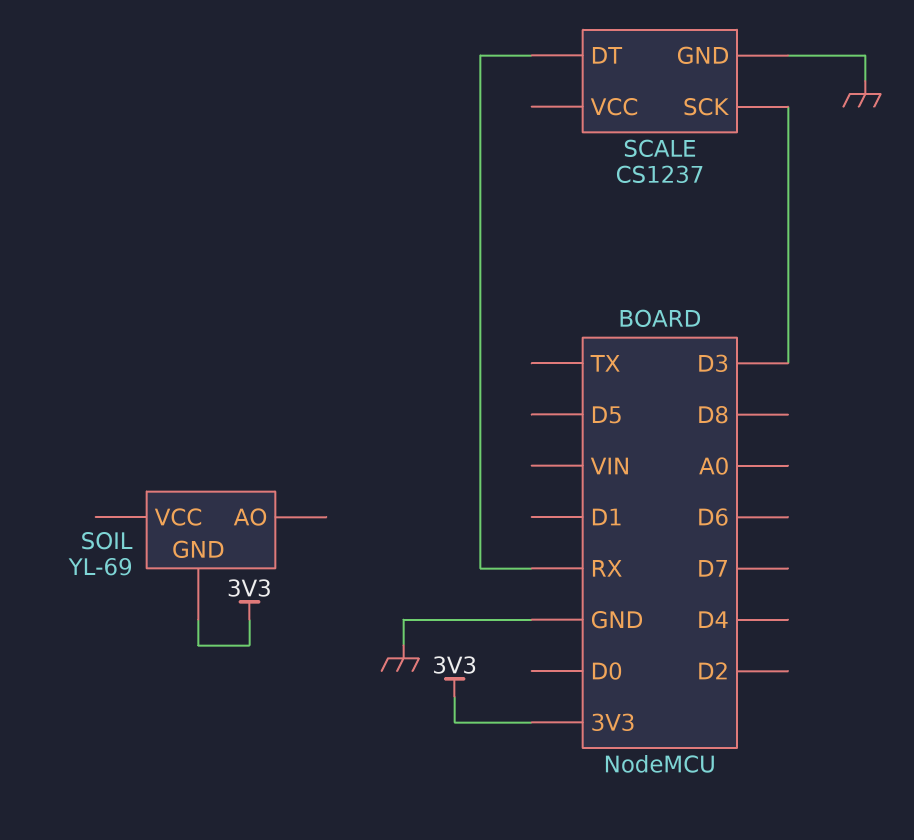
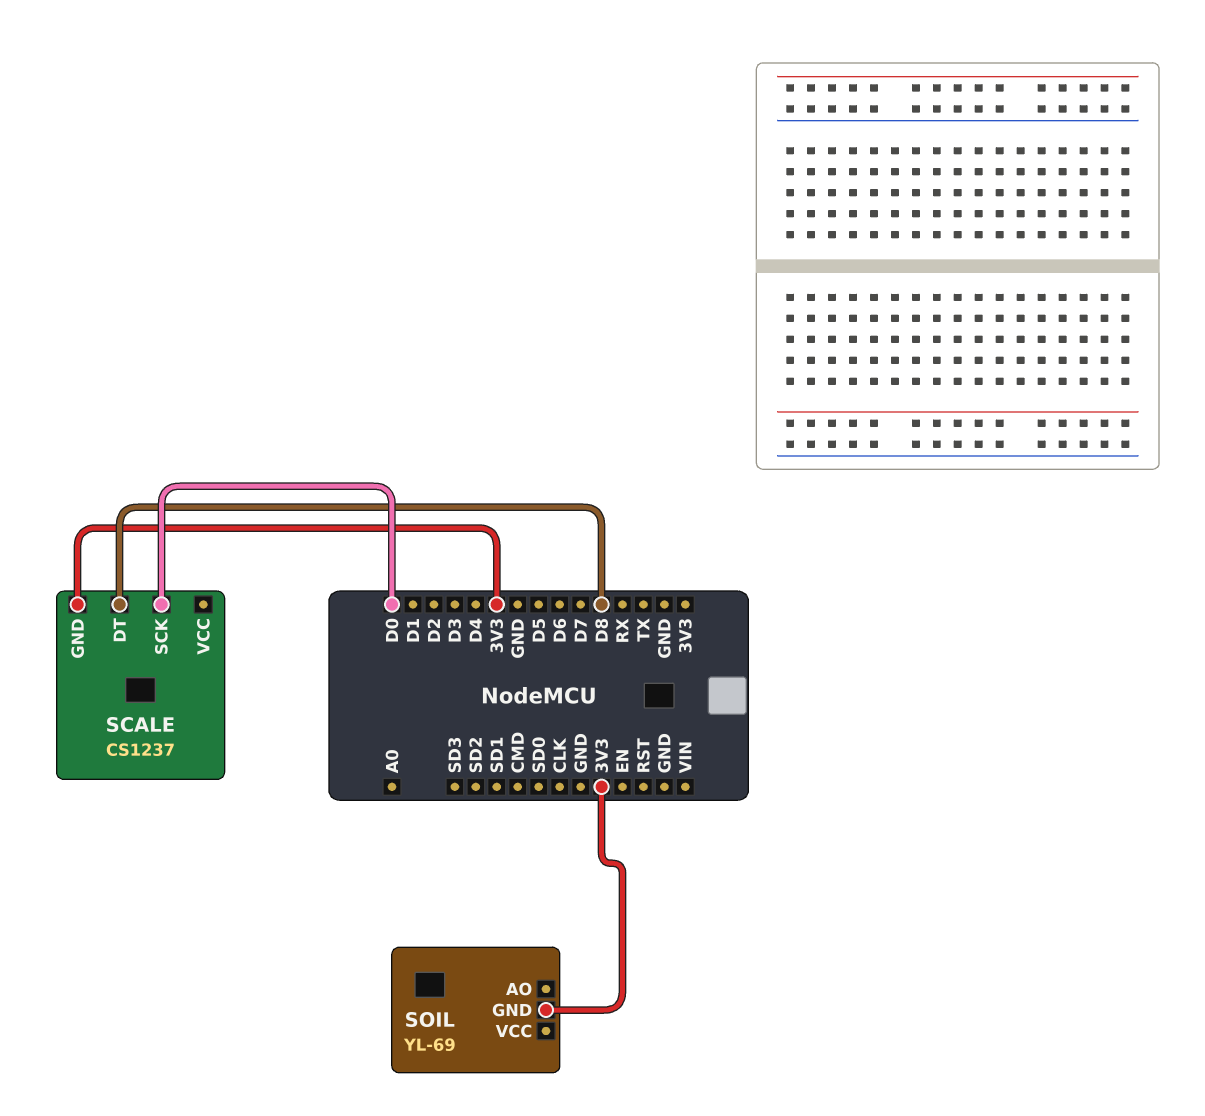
SCALE pin DT: RX -> D8
SCALE pin GND: GND -> 3V3
SCALE pin SCK: D3 -> D0

